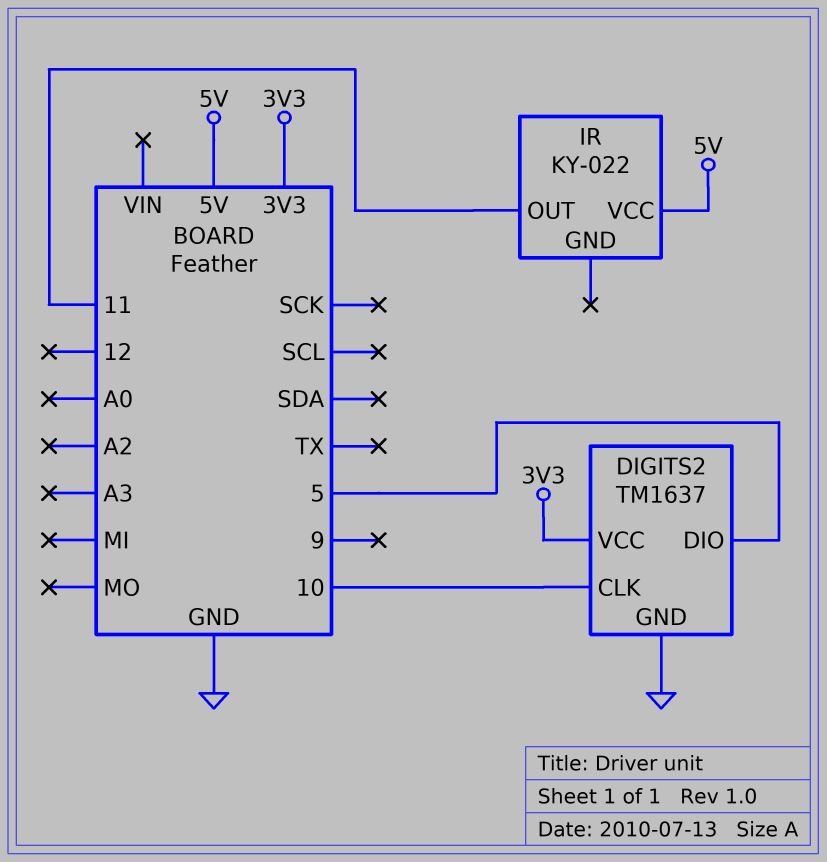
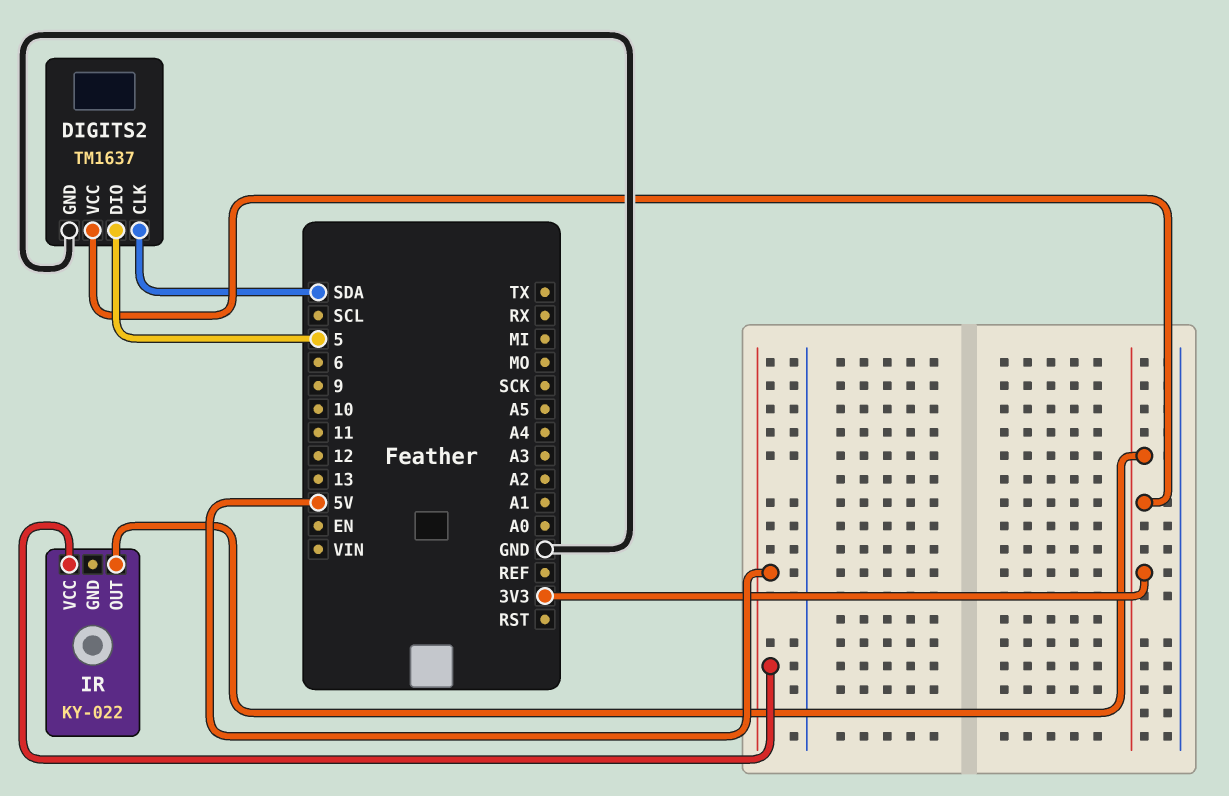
DIGITS2 pin CLK: 10 -> SDA
IR pin OUT: 11 -> 3V3

